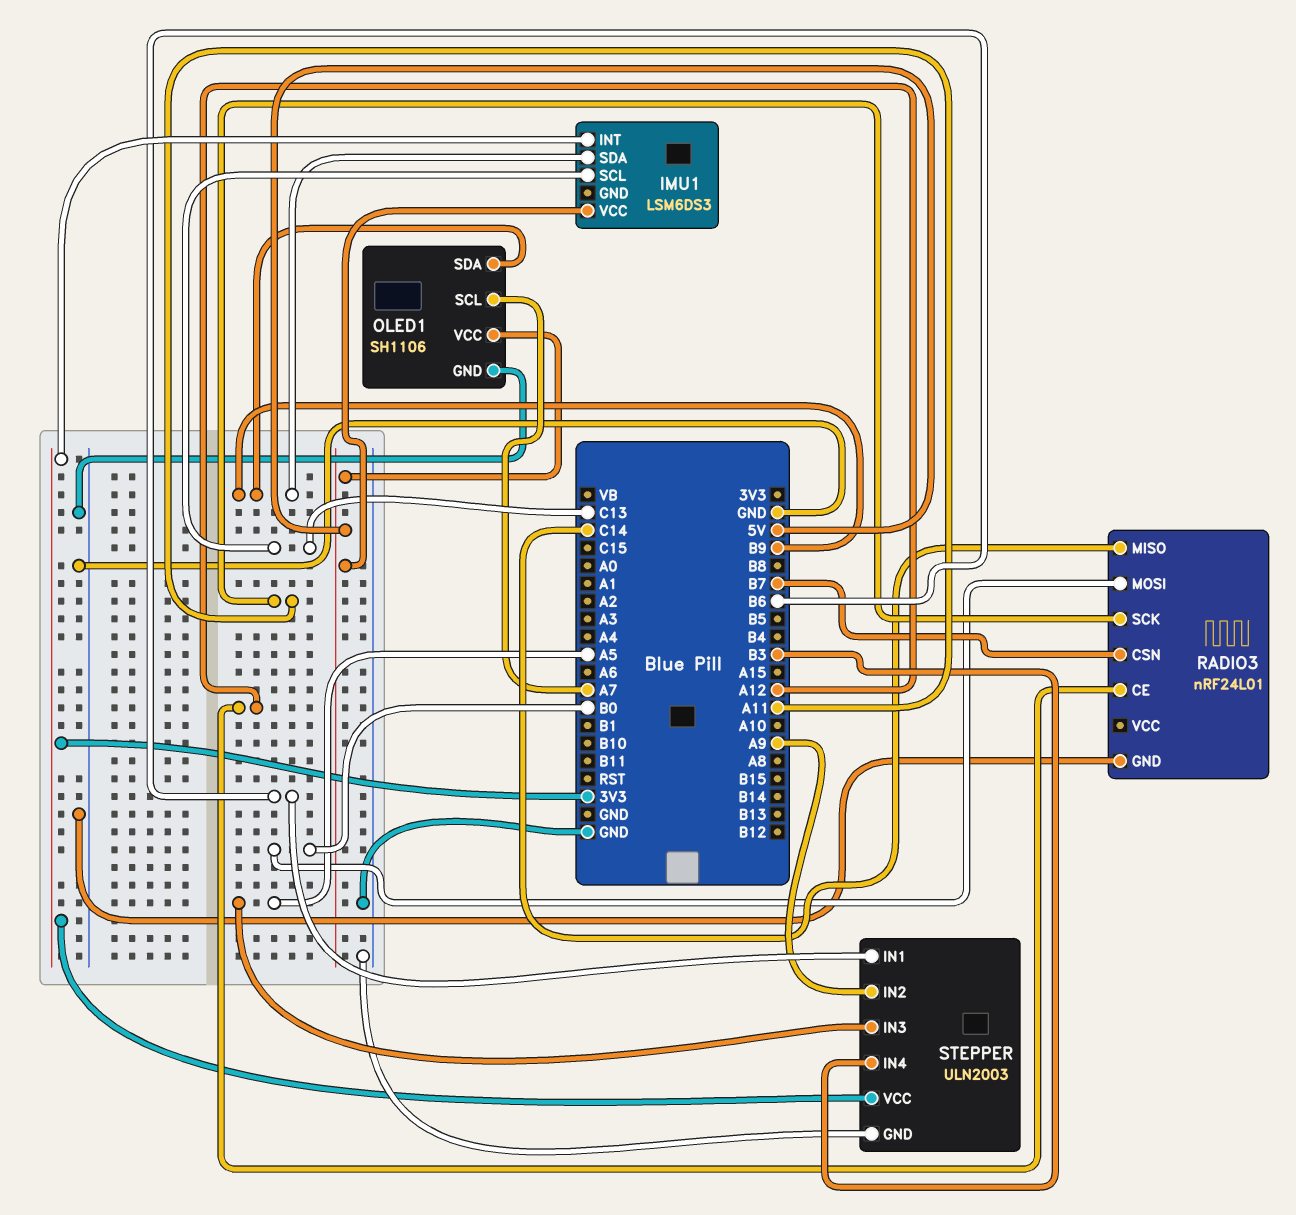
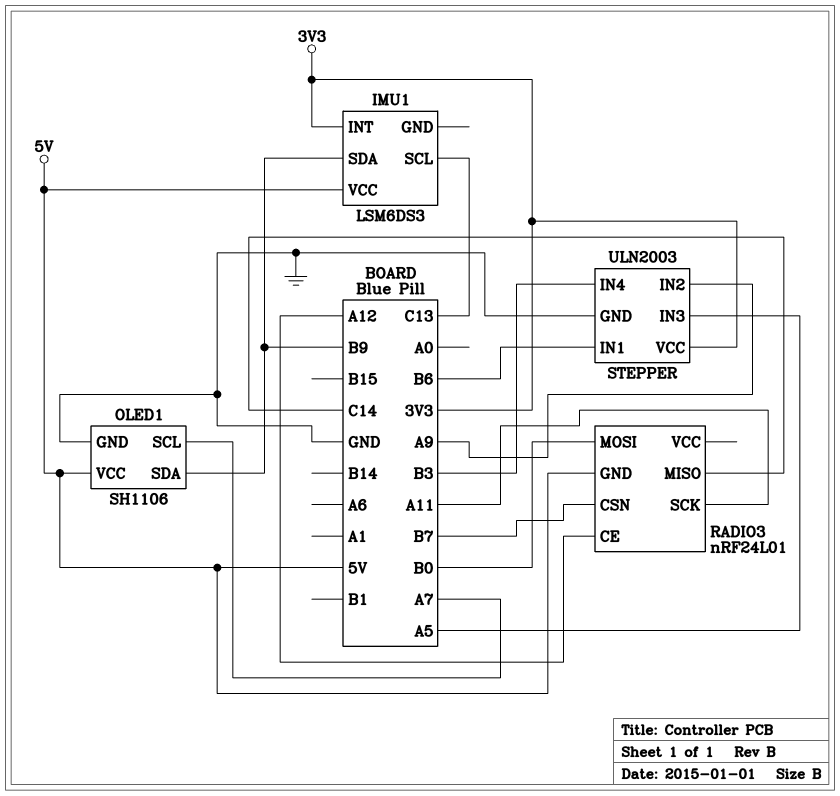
RADIO3 pin GND: GND -> 5V

